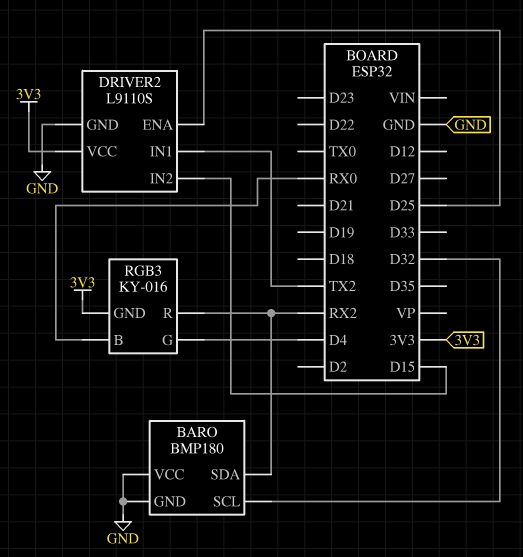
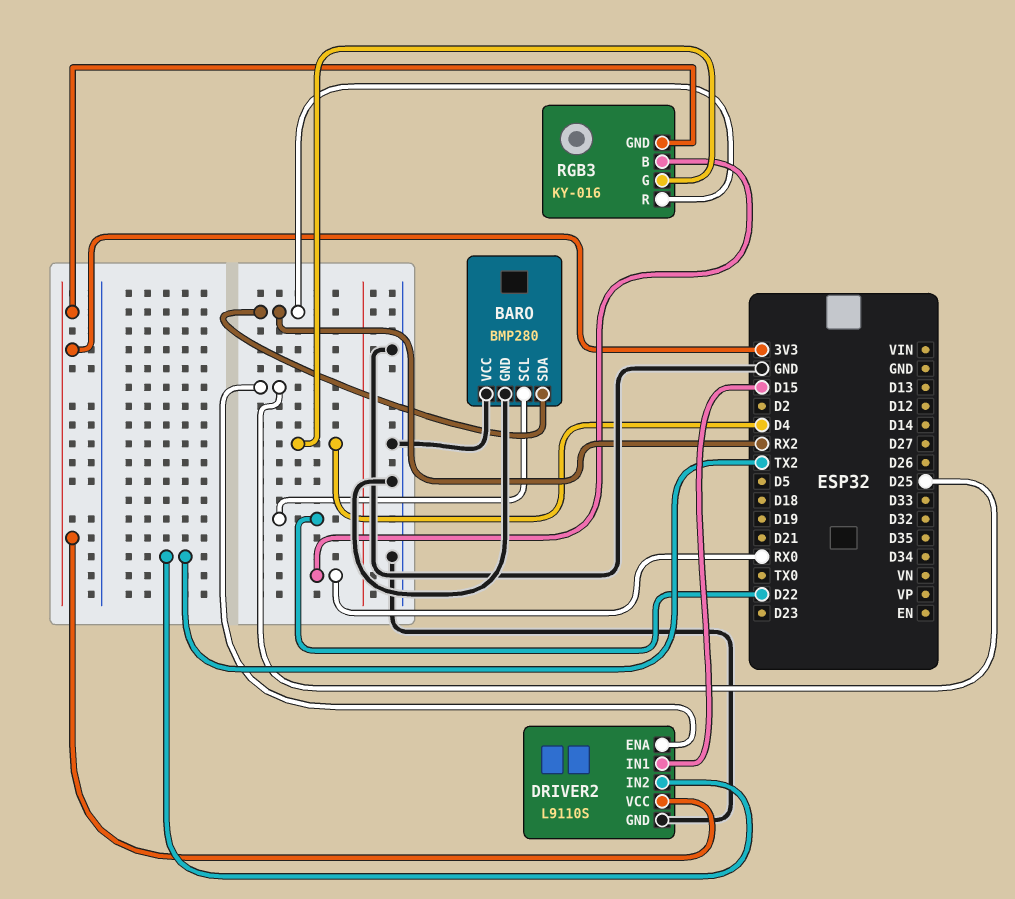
BARO: BMP180 -> BMP280
BARO pin SCL: D32 -> D22
DRIVER2 pin IN1: TX2 -> D15
DRIVER2 pin IN2: D15 -> TX2

